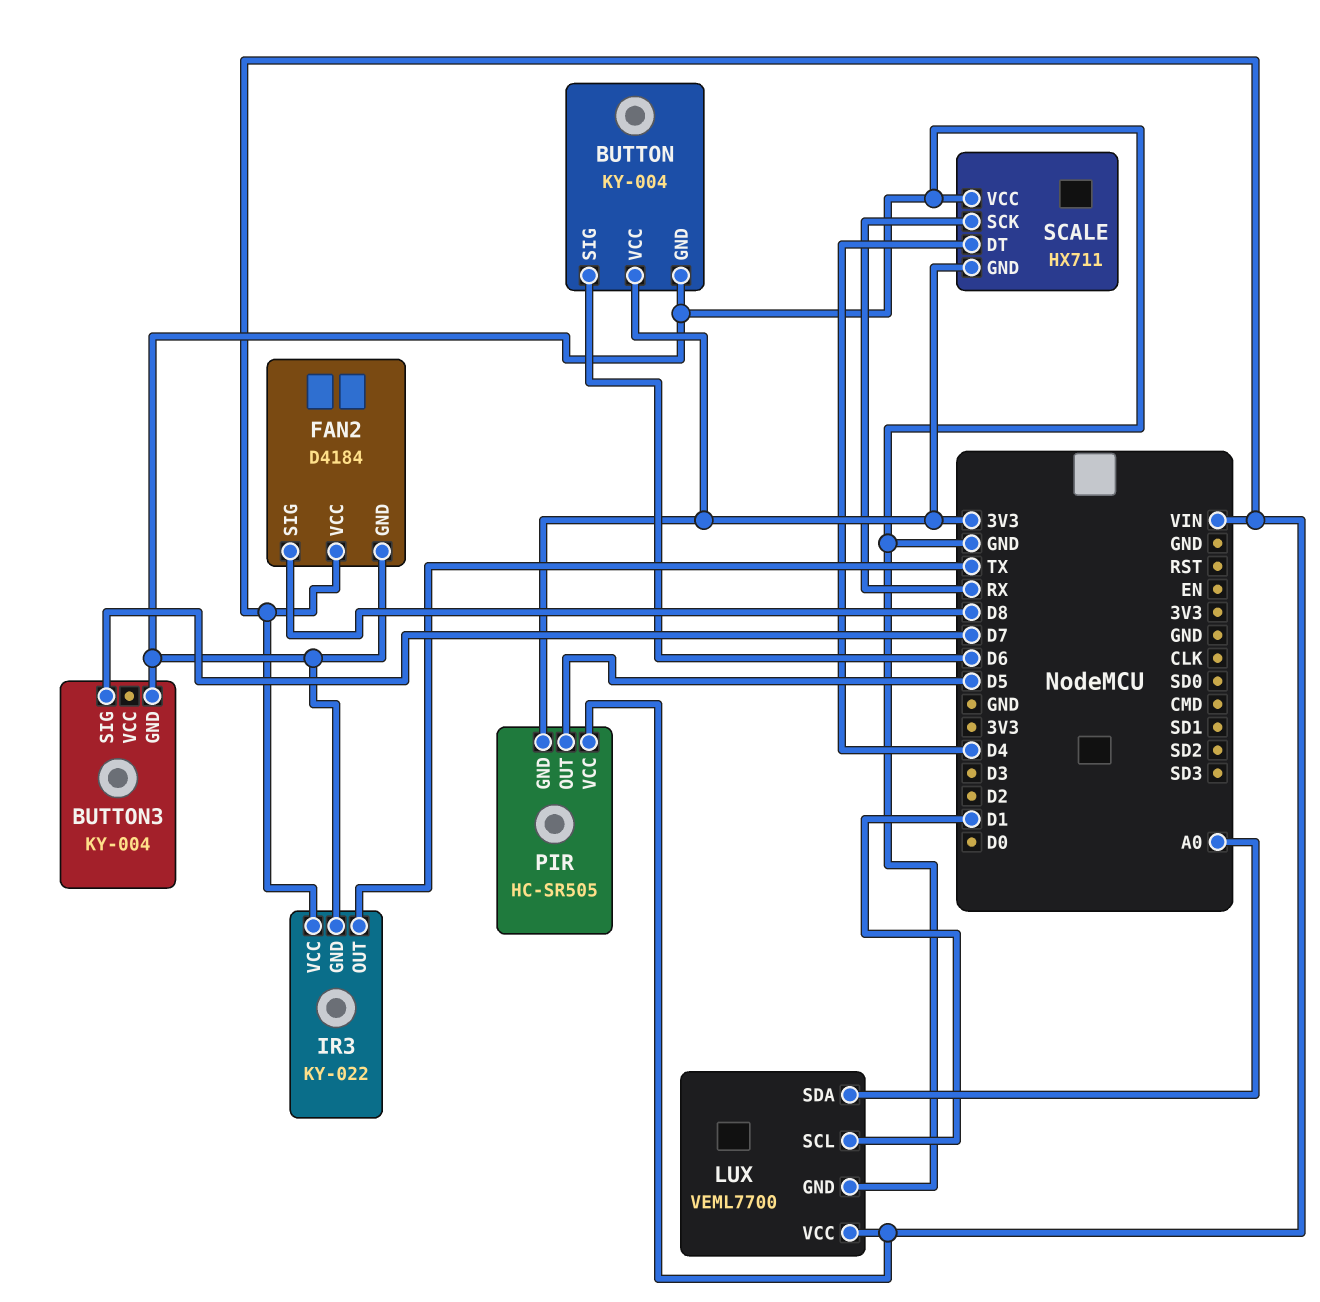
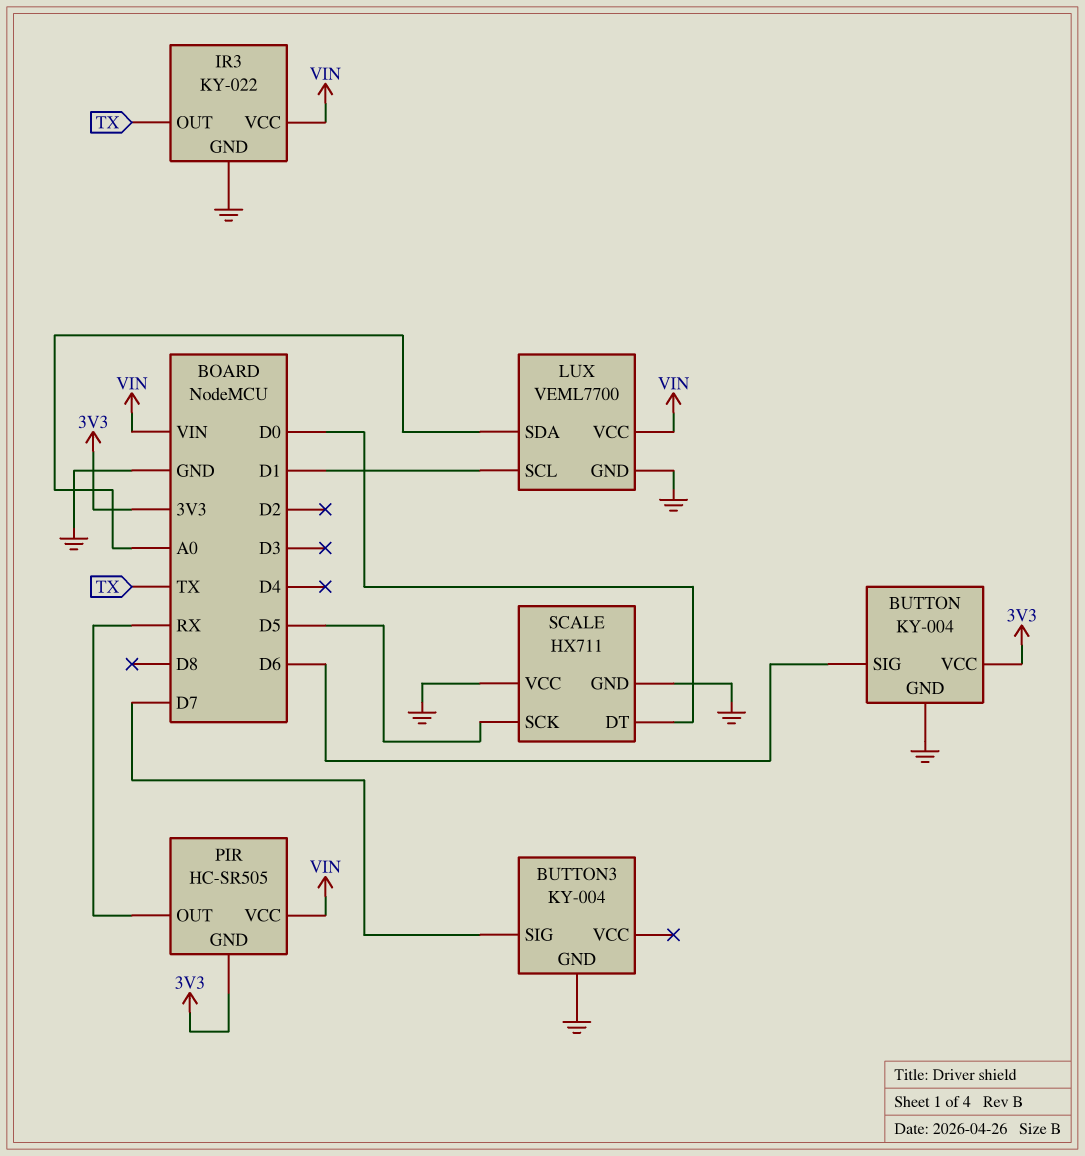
FAN2: D4184 -> none
FAN2 pin GND: GND -> none
FAN2 pin SIG: D8 -> none
FAN2 pin VCC: VIN -> none
PIR pin OUT: D5 -> RX
SCALE pin DT: D4 -> D0
SCALE pin GND: 3V3 -> GND
SCALE pin SCK: RX -> D5

